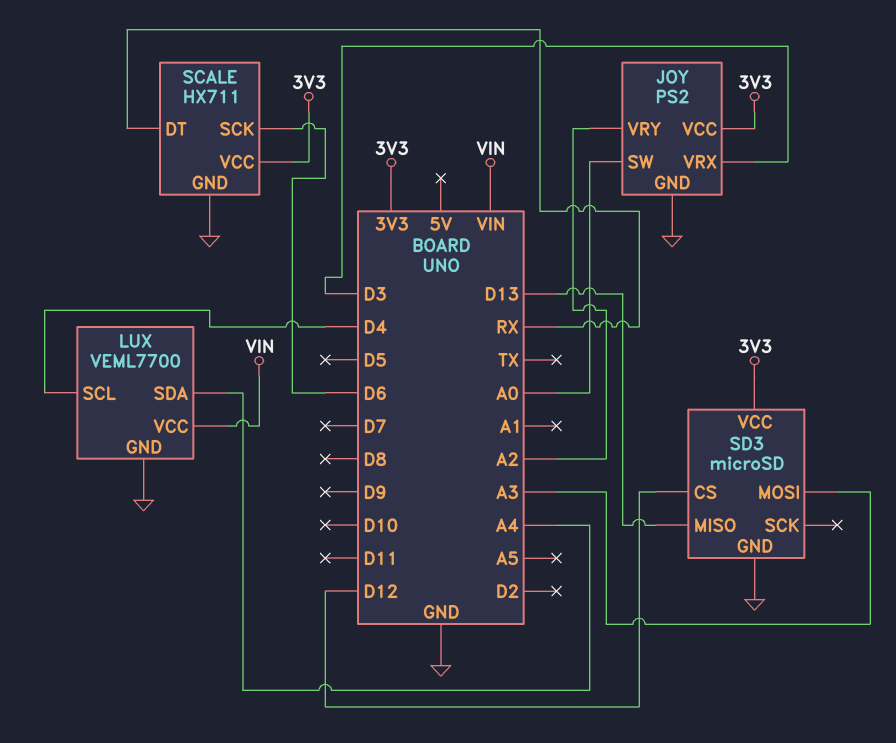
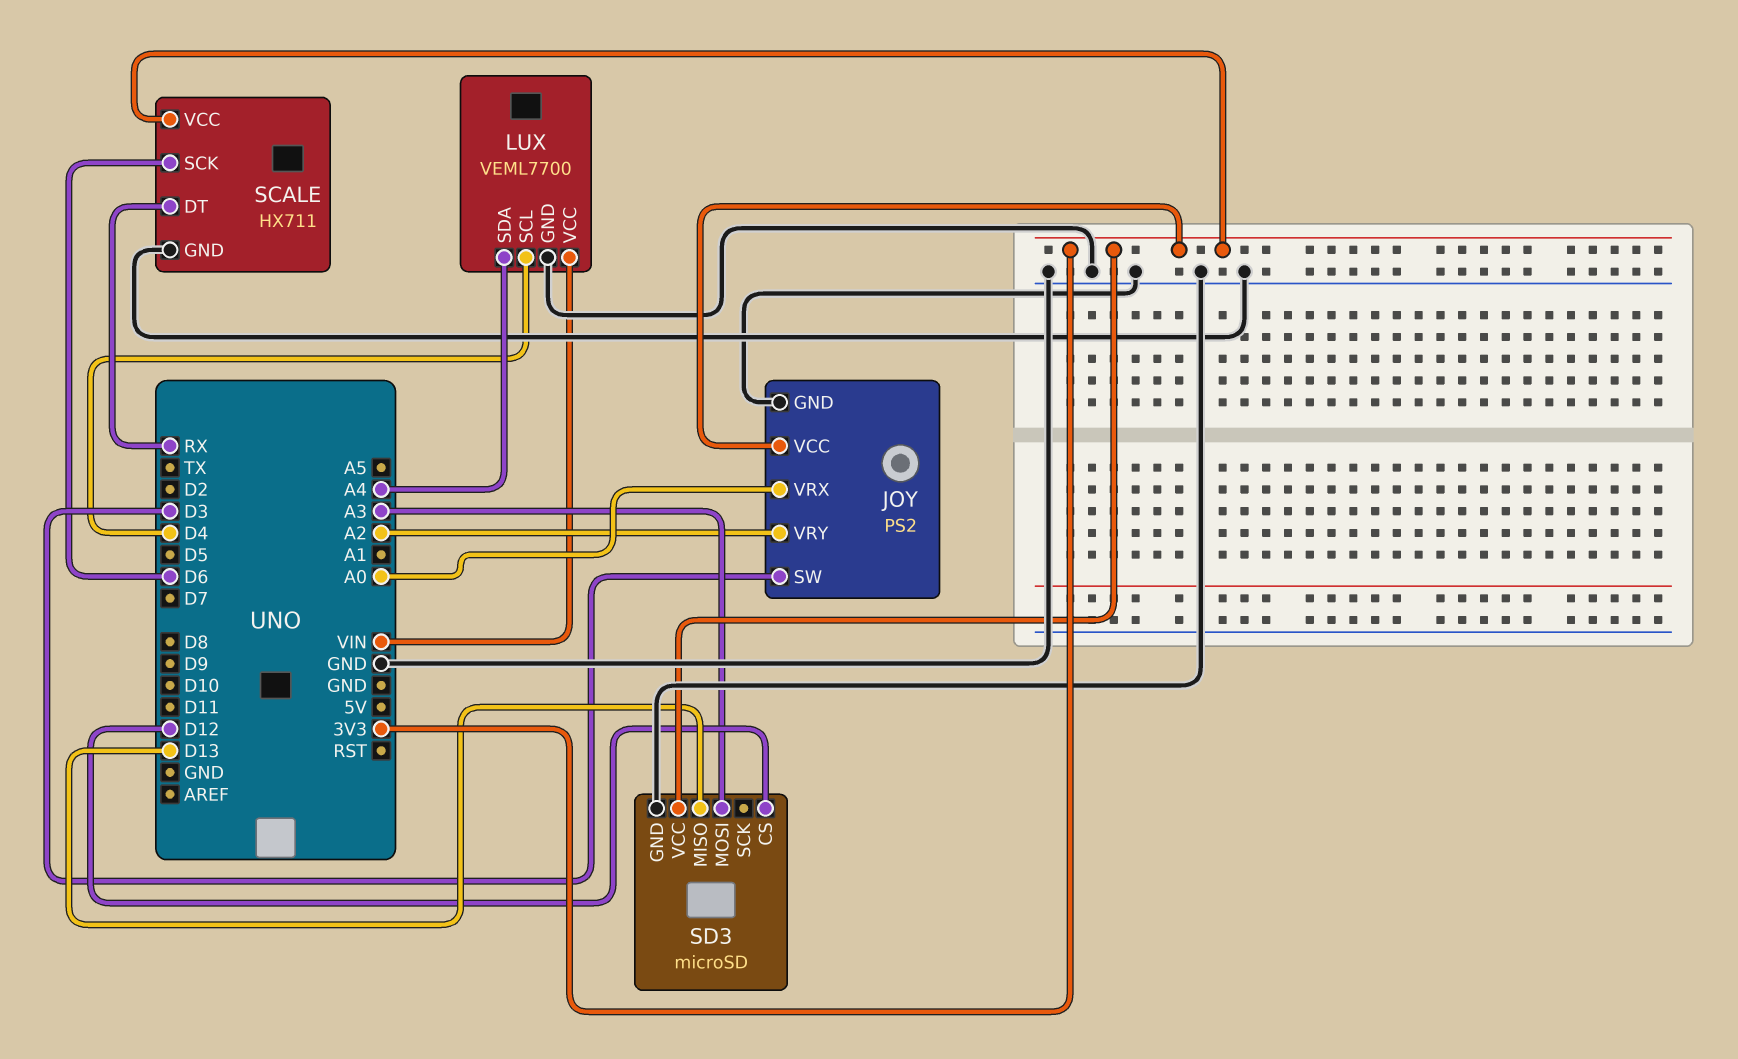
JOY pin SW: A0 -> D3
JOY pin VRX: D3 -> A0

